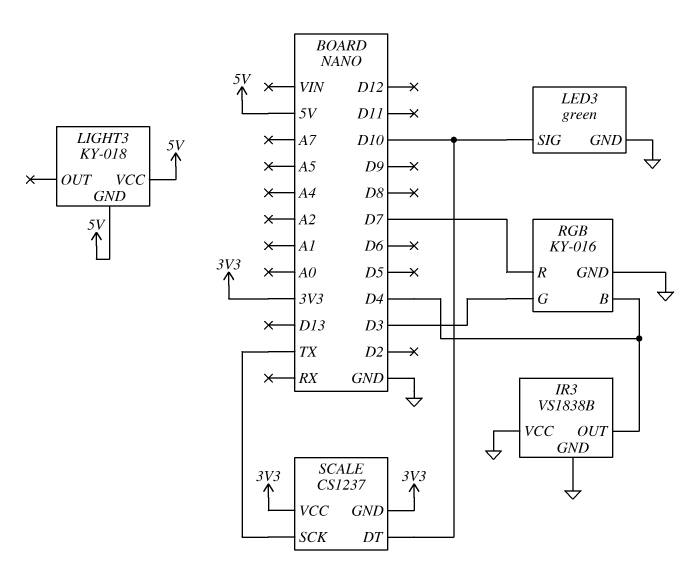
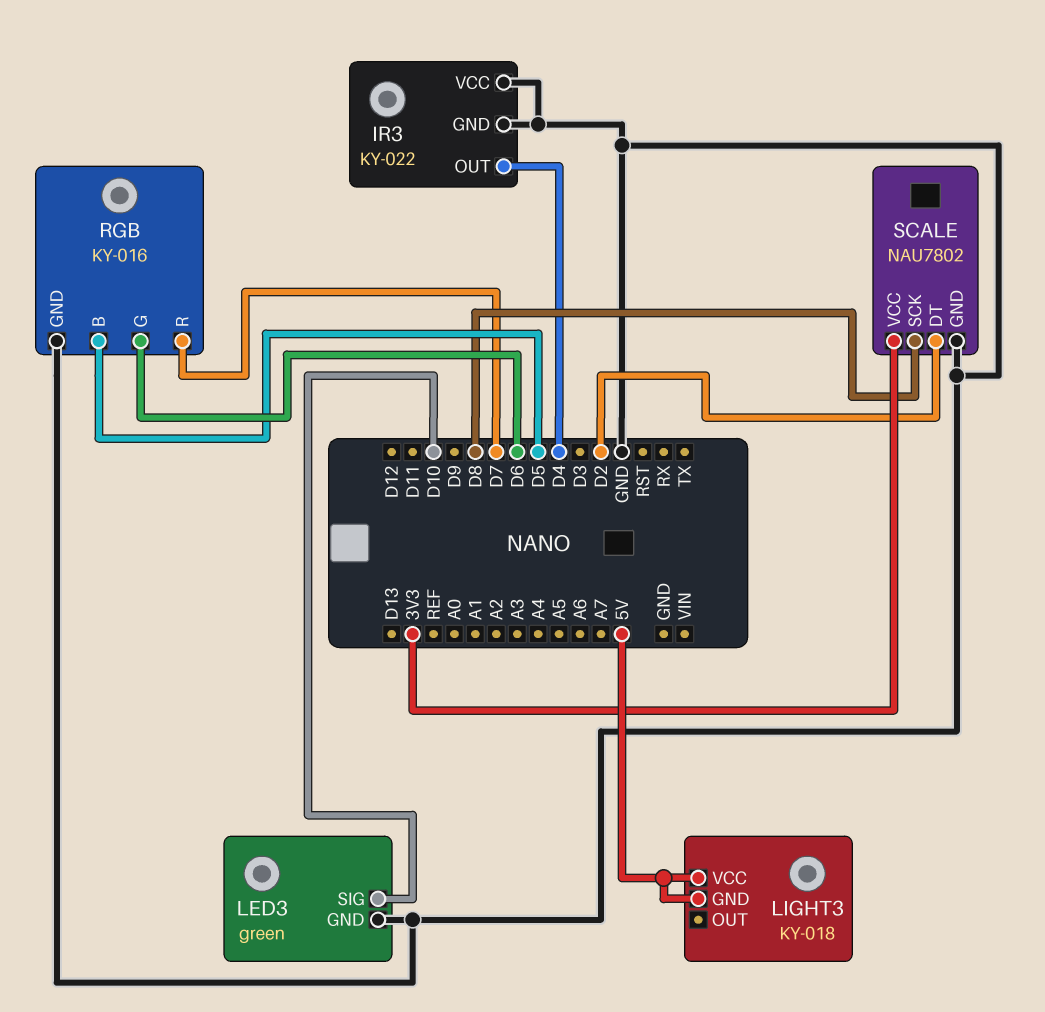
IR3: VS1838B -> KY-022
RGB pin B: D4 -> D5
RGB pin G: D3 -> D6
SCALE: CS1237 -> NAU7802
SCALE pin DT: D10 -> D2
SCALE pin GND: 3V3 -> GND
SCALE pin SCK: TX -> D8

